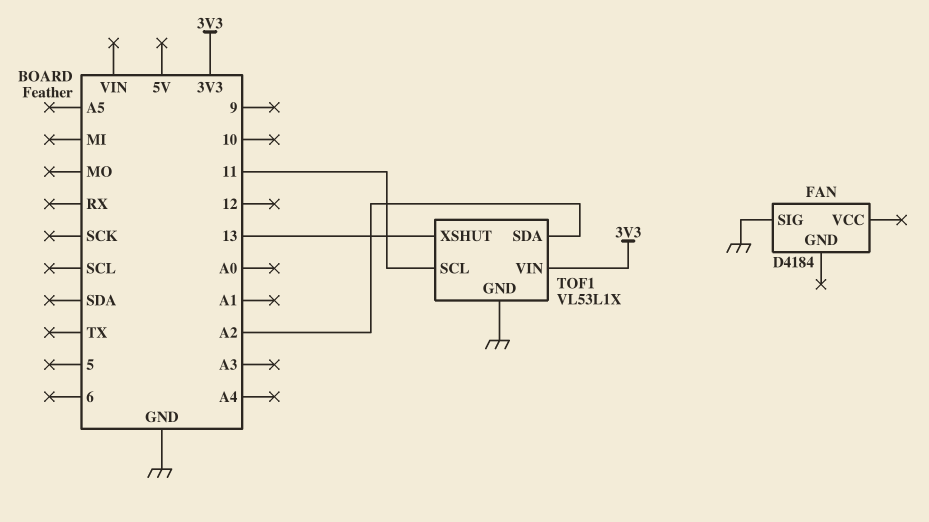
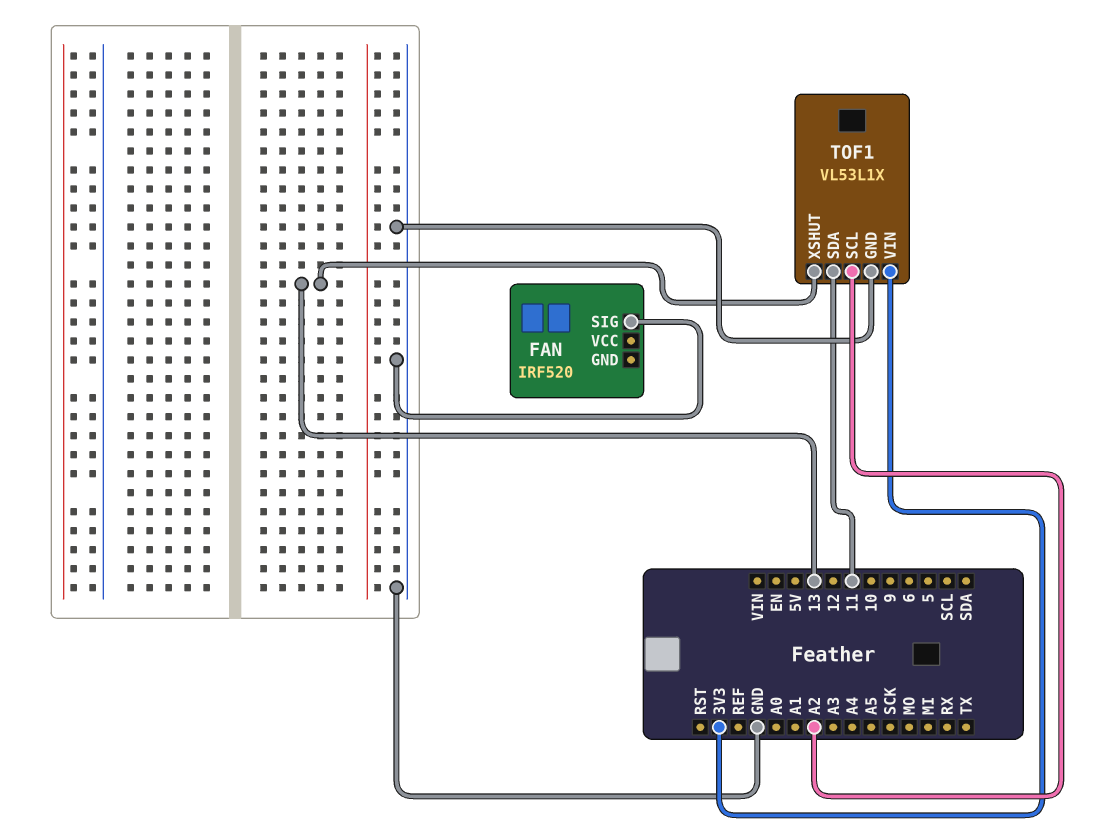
FAN: D4184 -> IRF520
TOF1 pin SCL: 11 -> A2
TOF1 pin SDA: A2 -> 11

